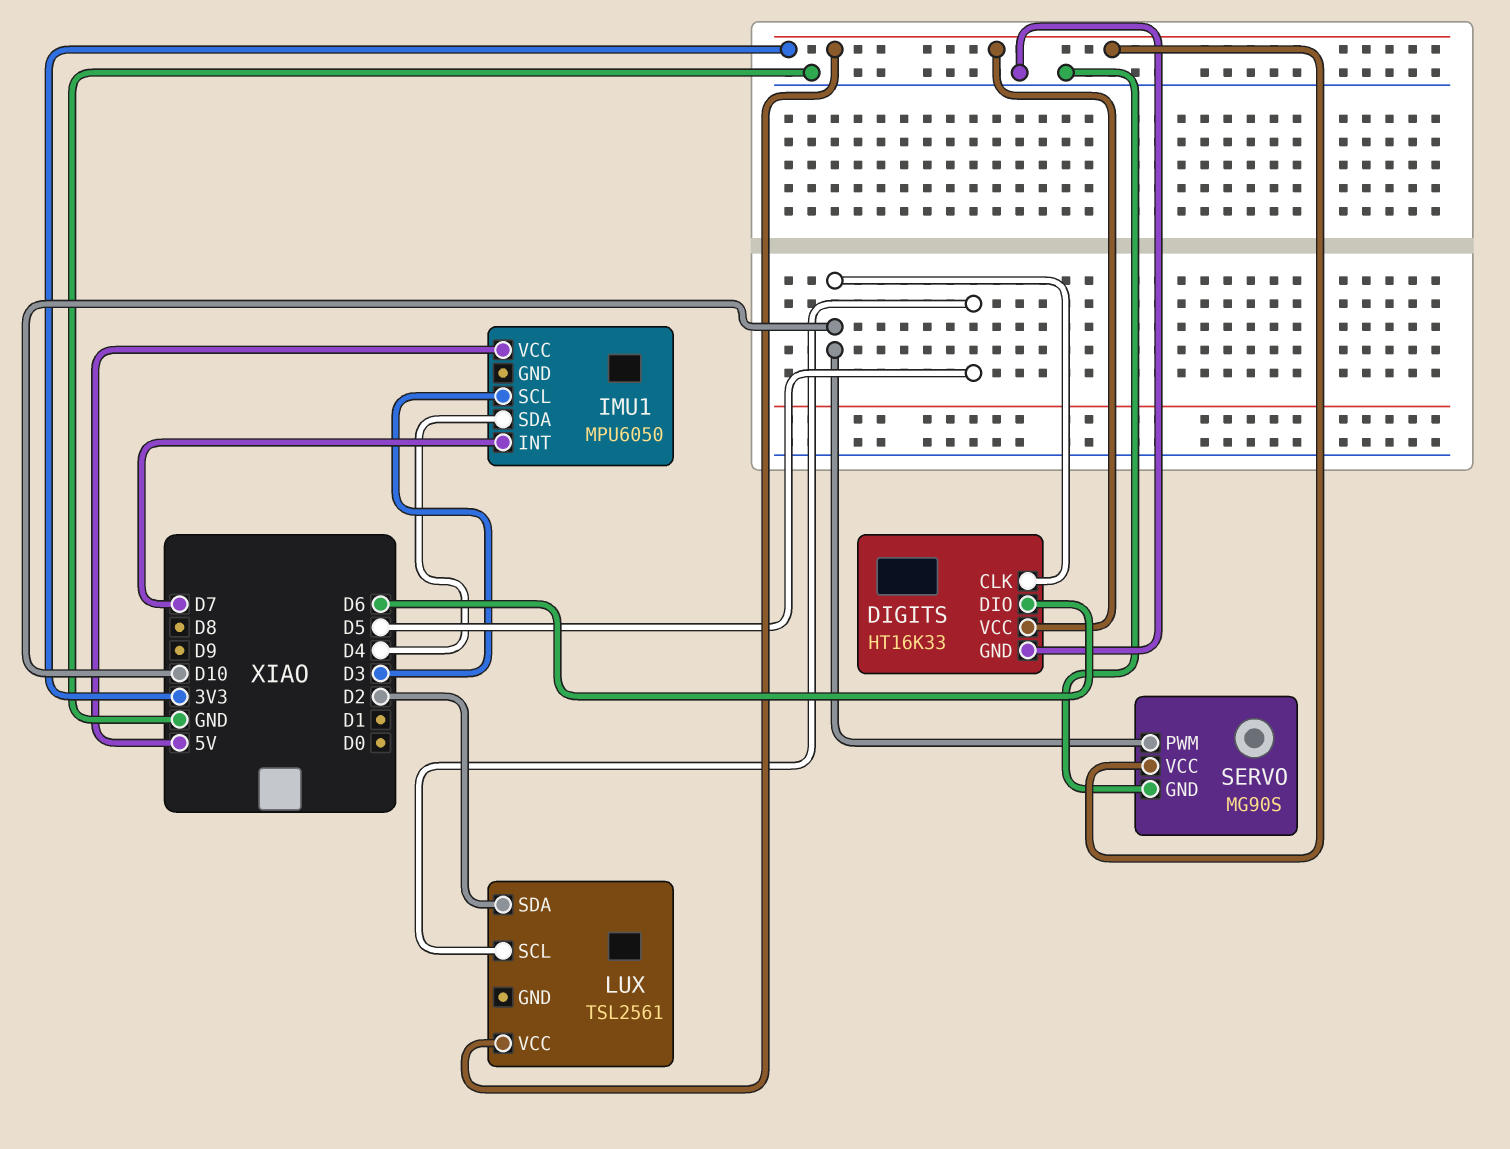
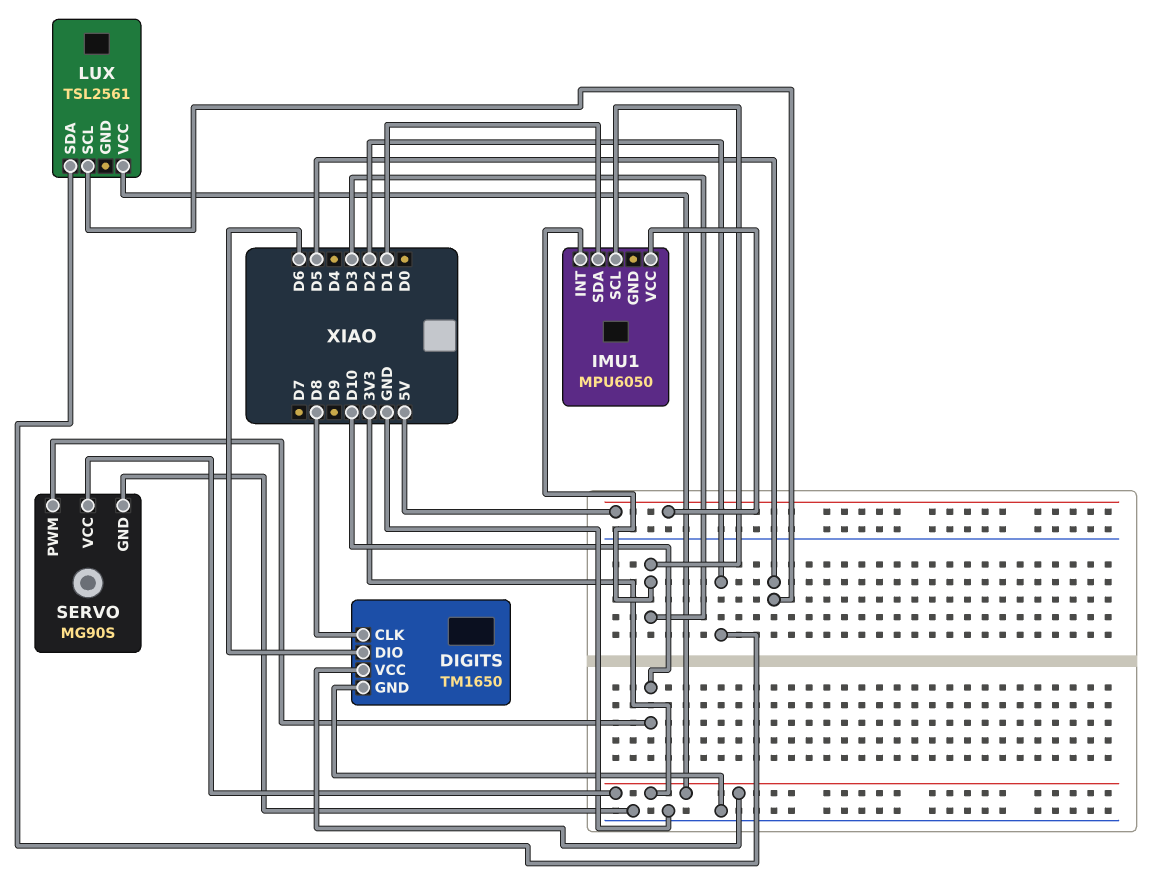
DIGITS: HT16K33 -> TM1650
DIGITS pin CLK: D10 -> D8
IMU1 pin INT: D7 -> D3
IMU1 pin SDA: D4 -> D1

